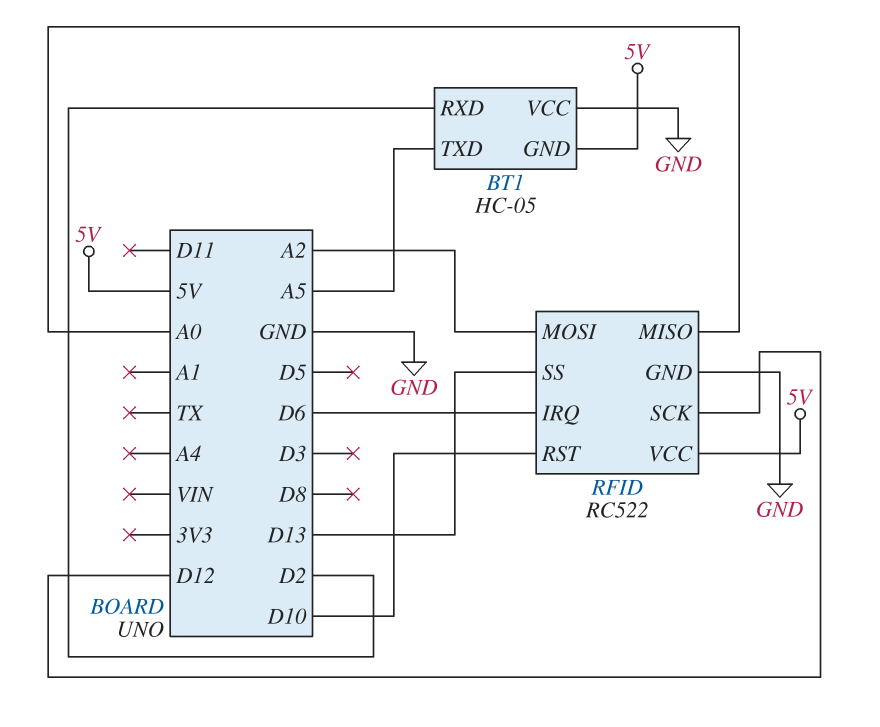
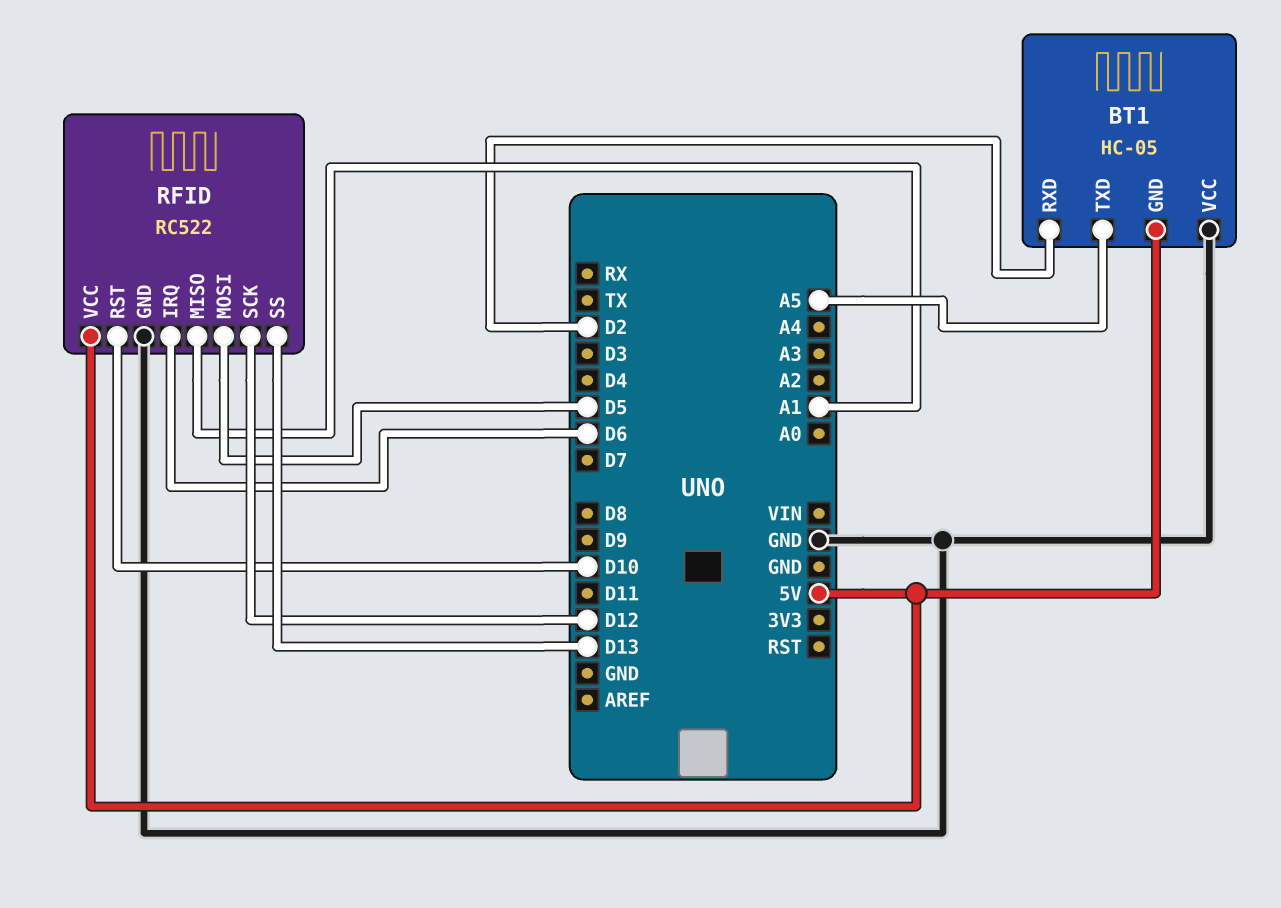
RFID pin MISO: A0 -> A1
RFID pin MOSI: A2 -> D5

